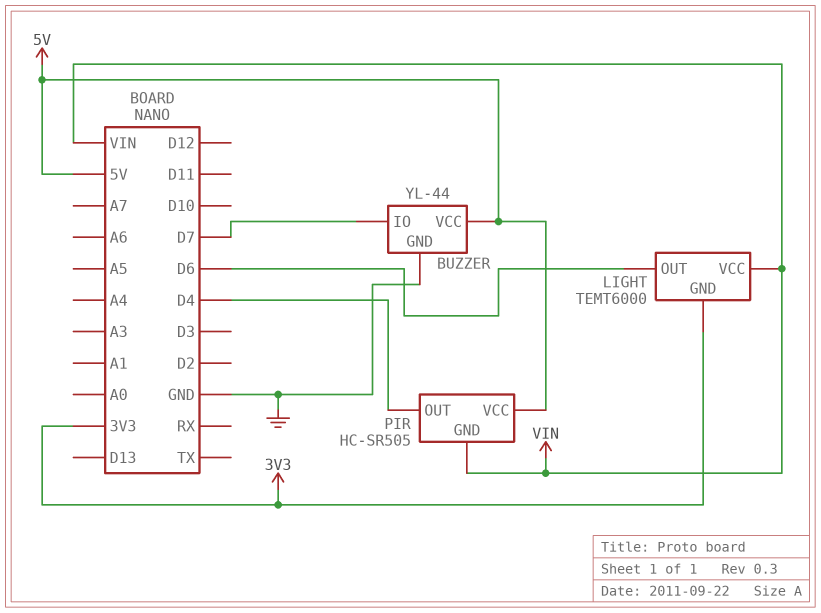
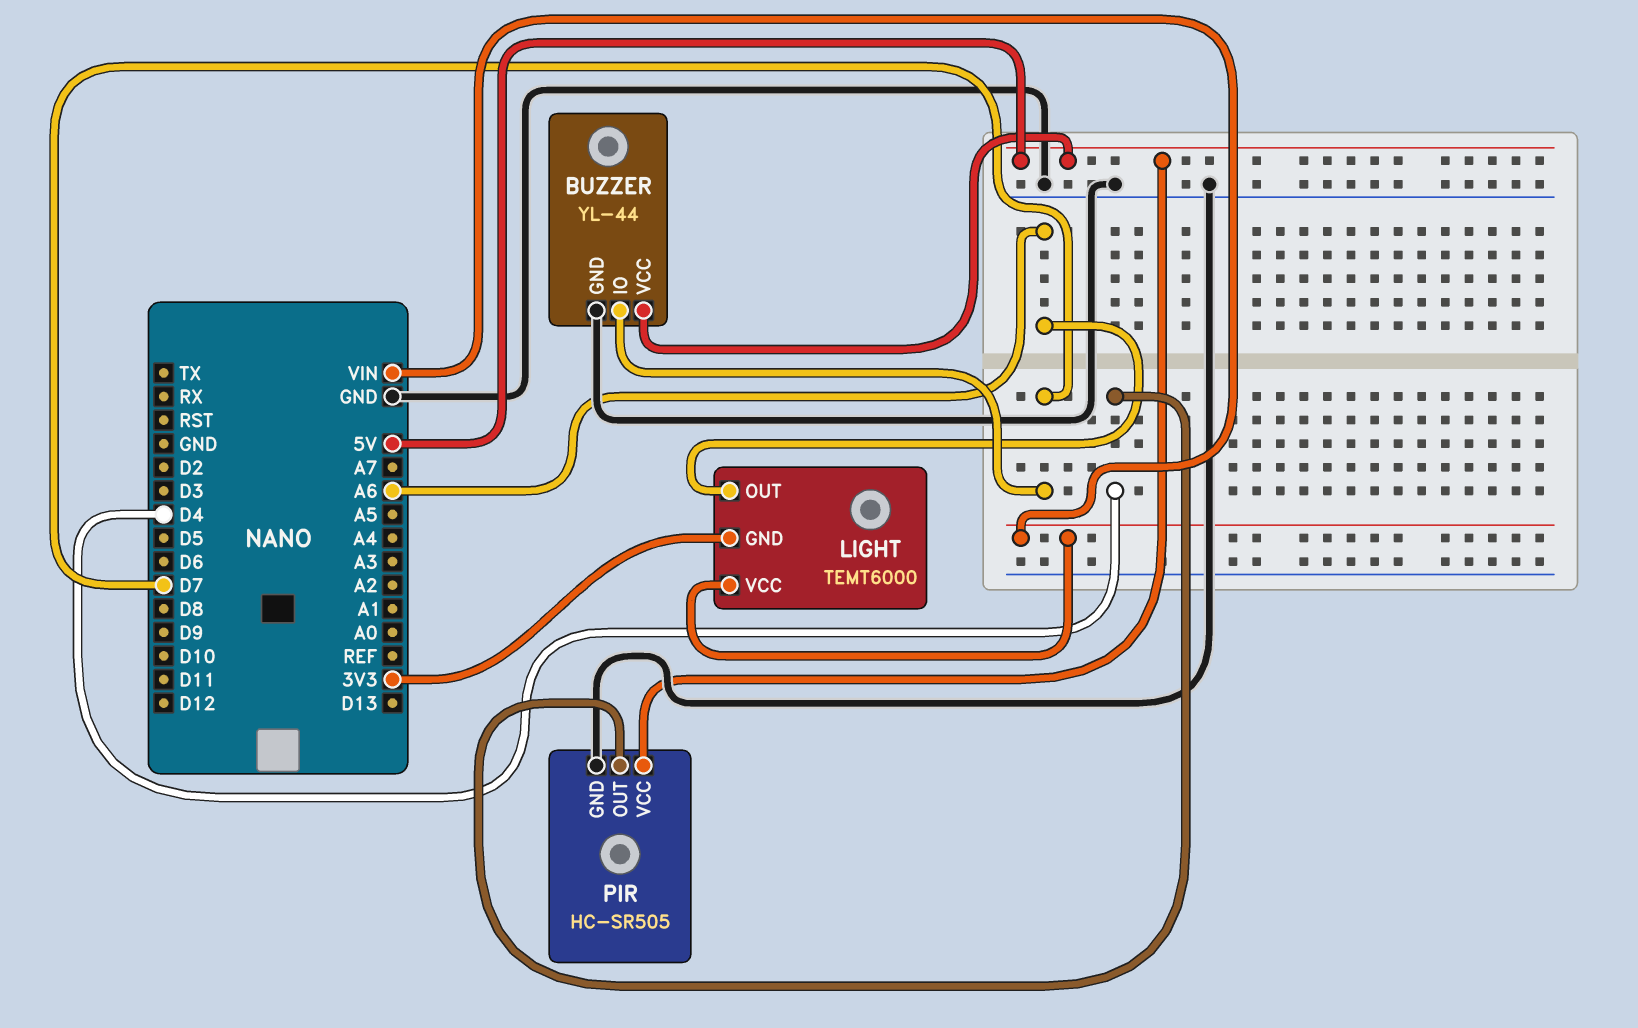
LIGHT pin OUT: D6 -> A6
PIR pin GND: VIN -> GND

